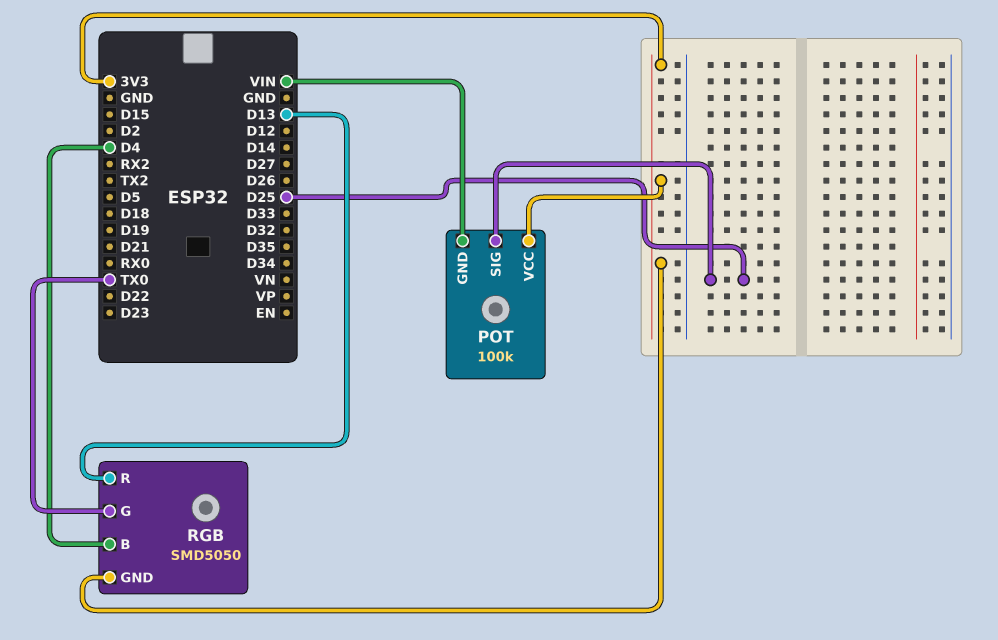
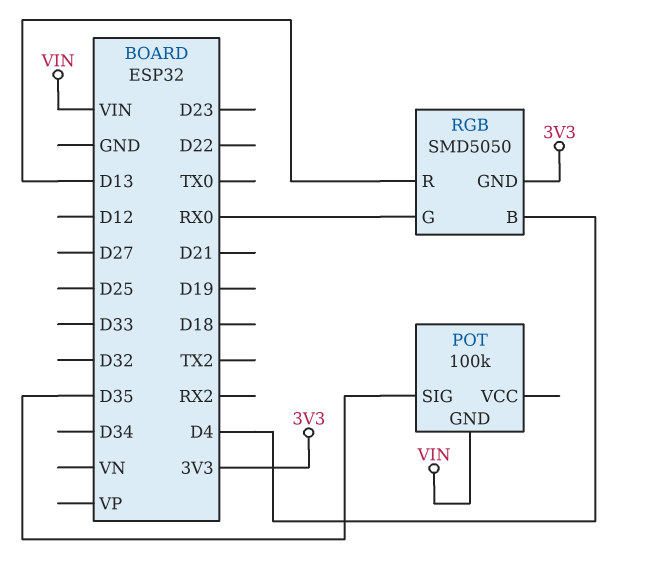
POT pin SIG: D25 -> D35
POT pin VCC: 3V3 -> none
RGB pin G: TX0 -> RX0

